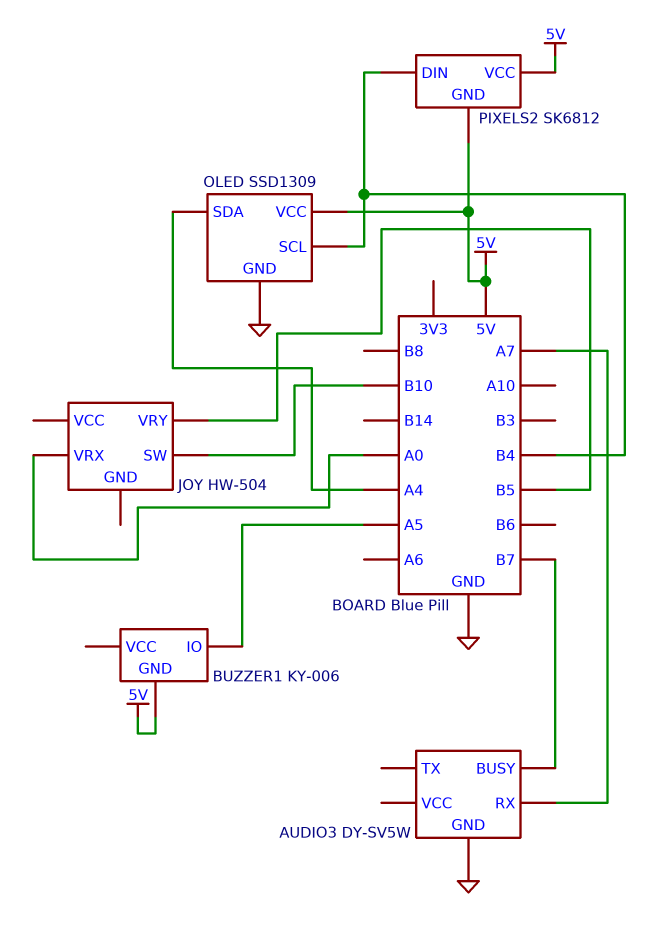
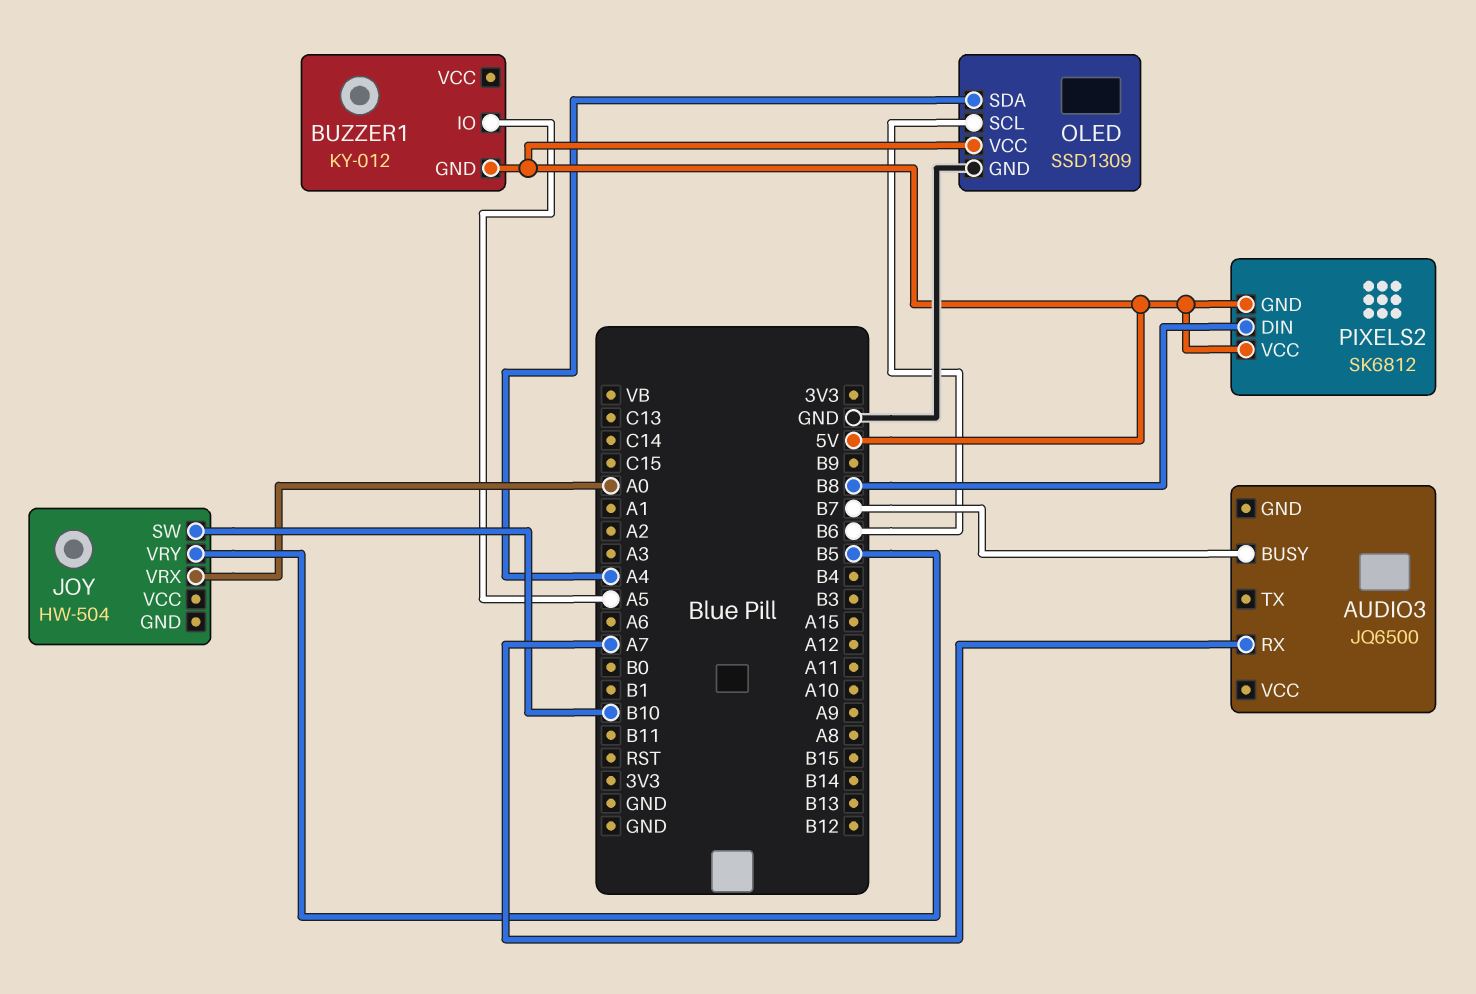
AUDIO3: DY-SV5W -> JQ6500
AUDIO3 pin GND: GND -> none
BUZZER1: KY-006 -> KY-012
OLED pin SCL: B4 -> B6
PIXELS2 pin DIN: B4 -> B8

